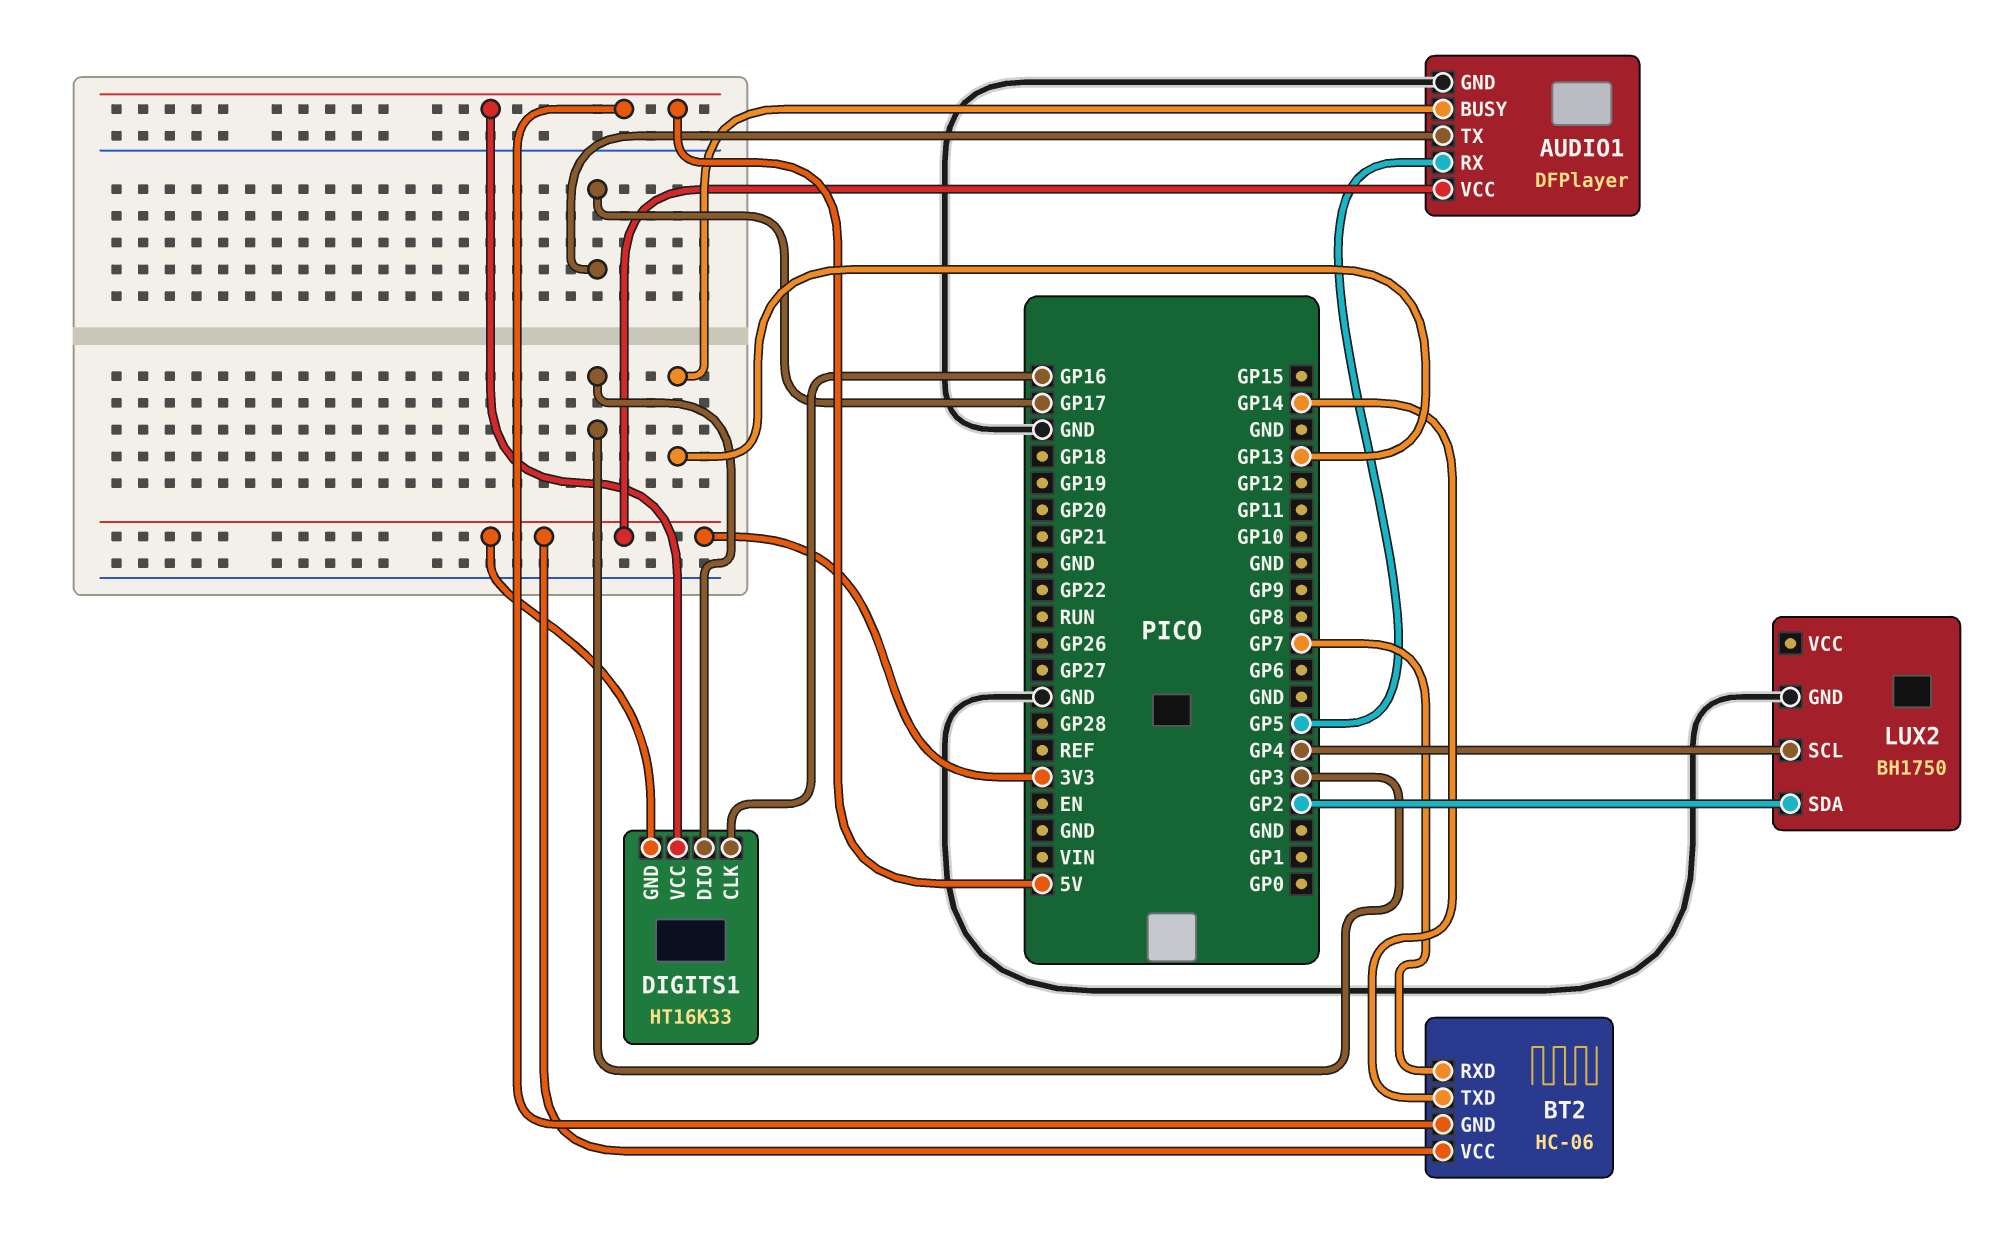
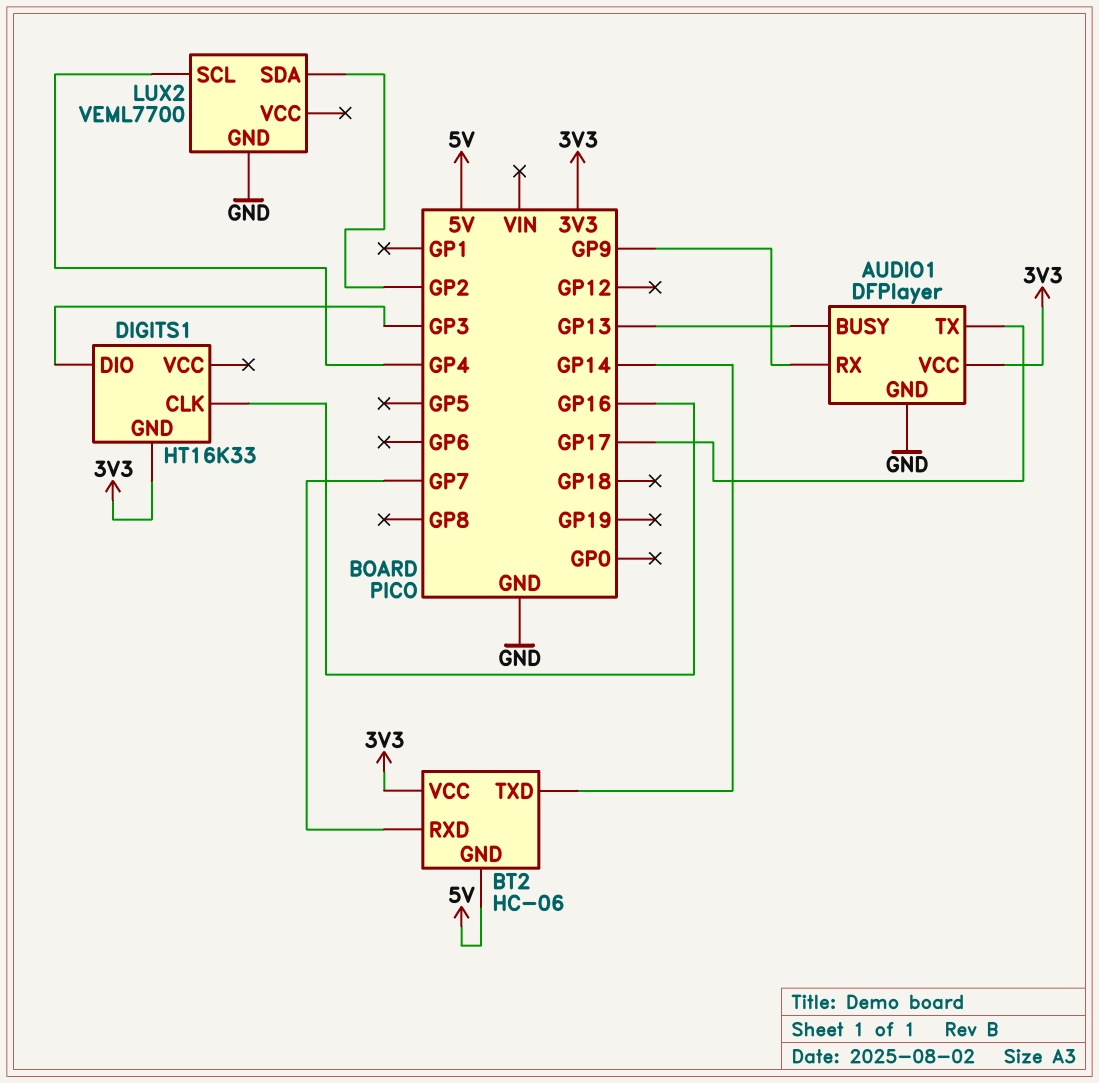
AUDIO1 pin RX: GP5 -> GP9
DIGITS1 pin VCC: 5V -> none
LUX2: BH1750 -> VEML7700

